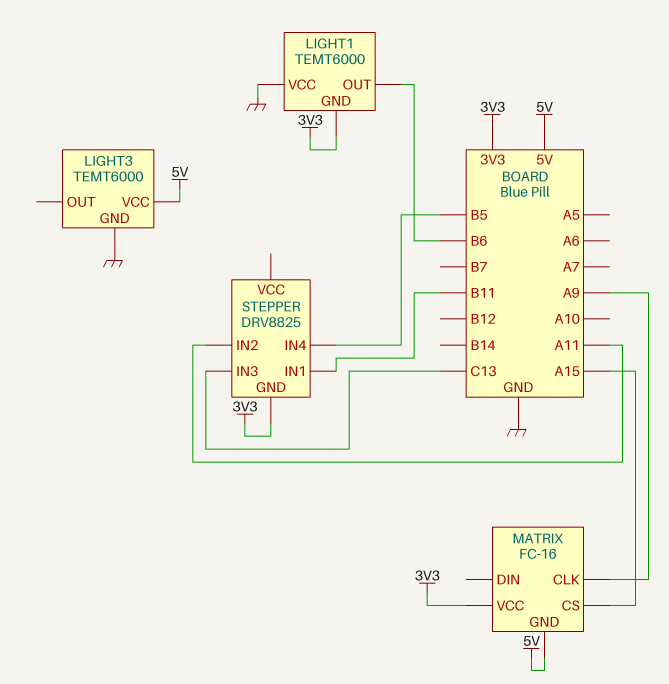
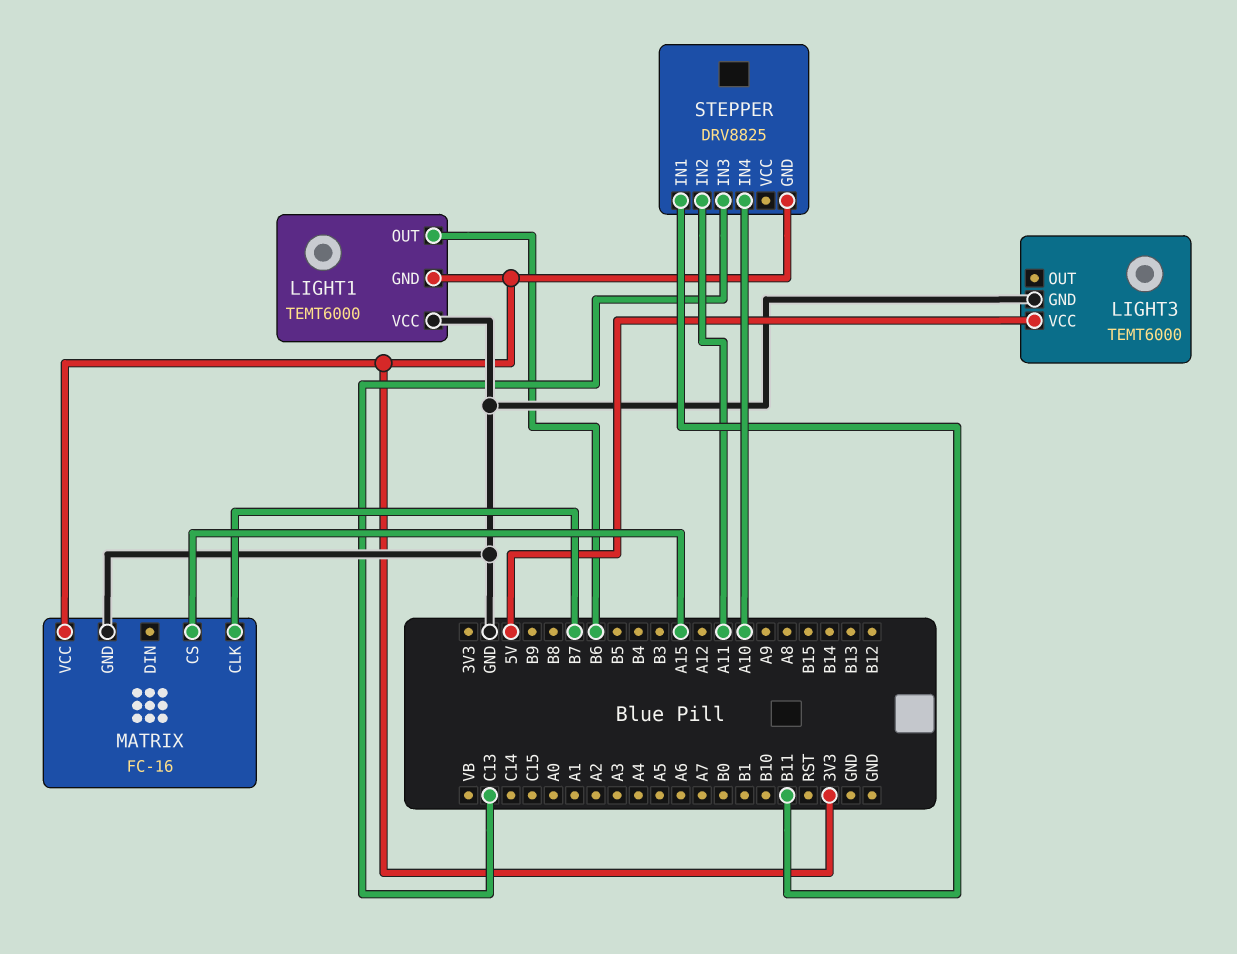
MATRIX pin CLK: A9 -> B7
MATRIX pin GND: 5V -> GND
STEPPER pin IN4: B5 -> A10

